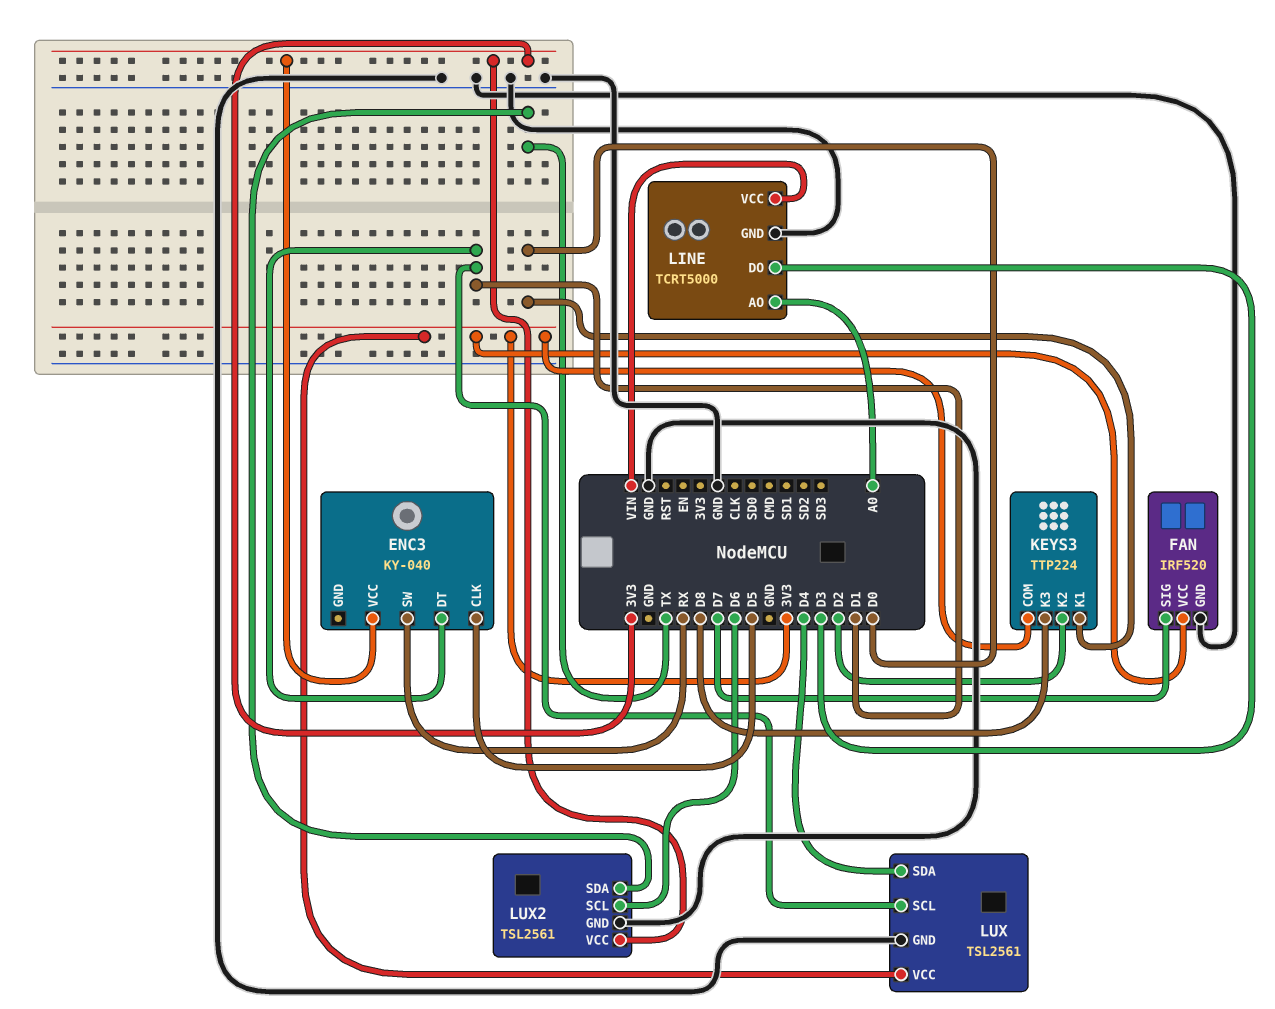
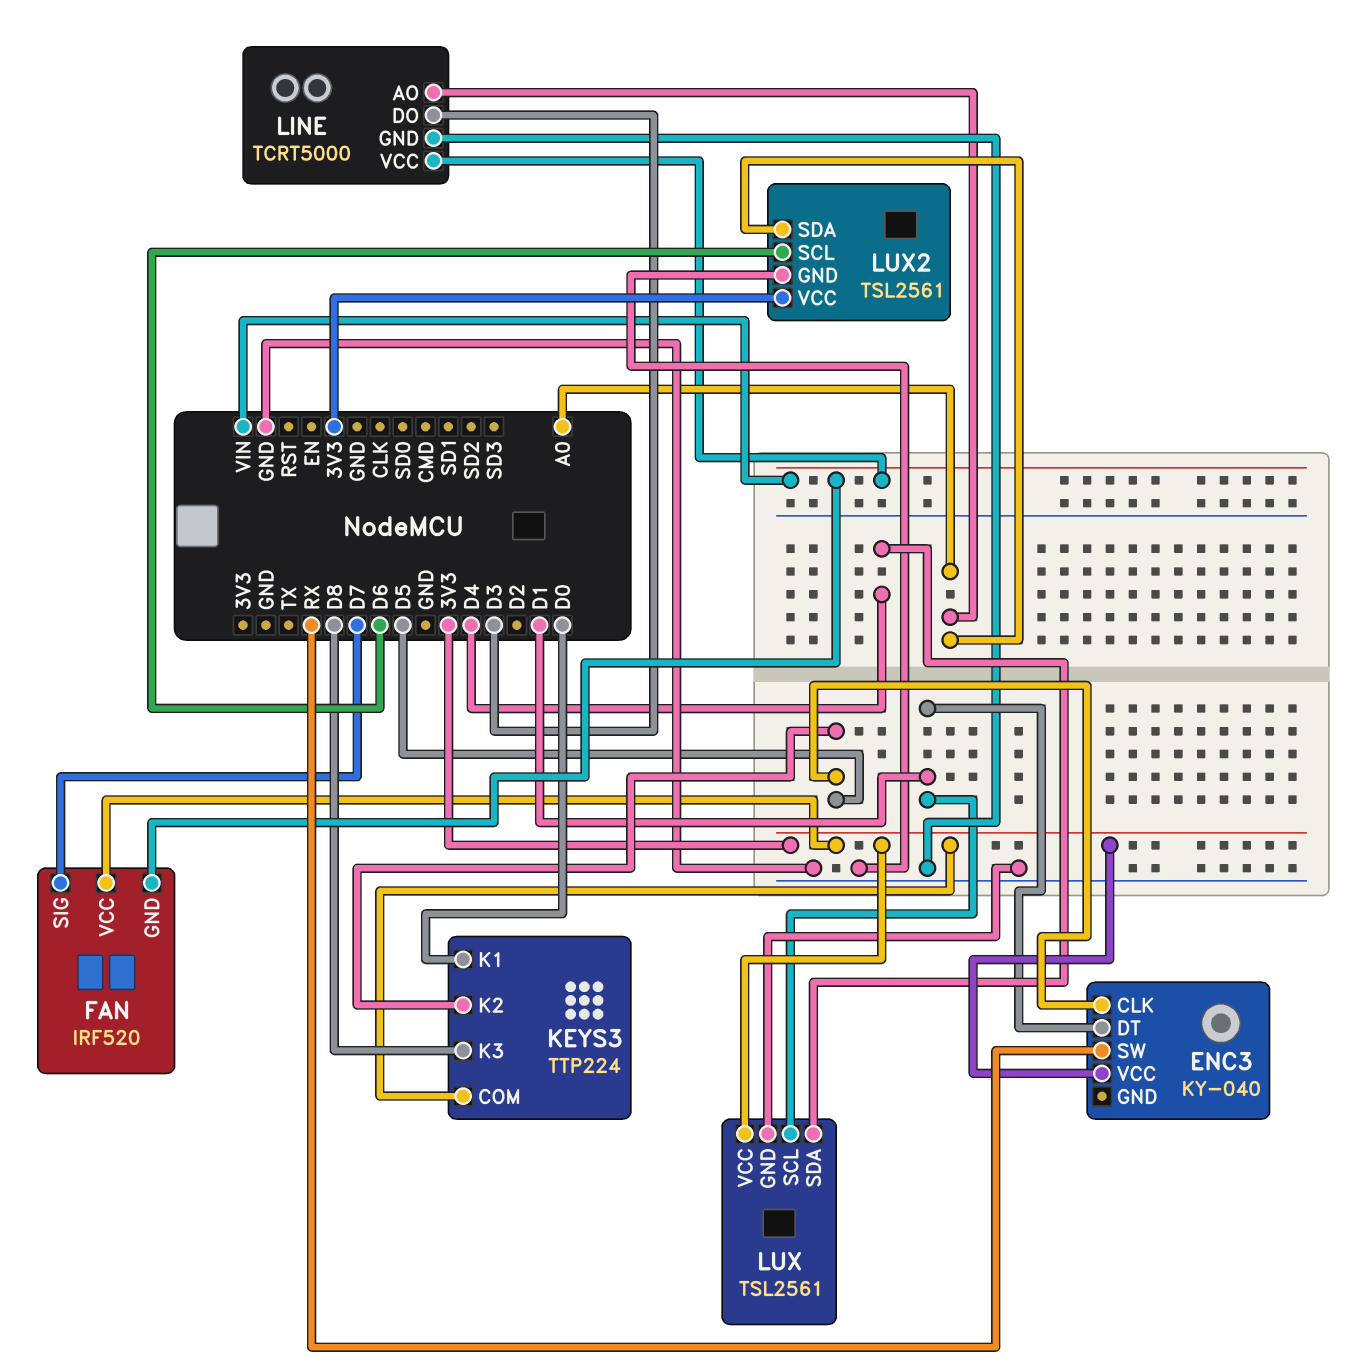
FAN pin GND: GND -> VIN
KEYS3 pin K2: D2 -> D5
LUX2 pin SDA: TX -> A0

